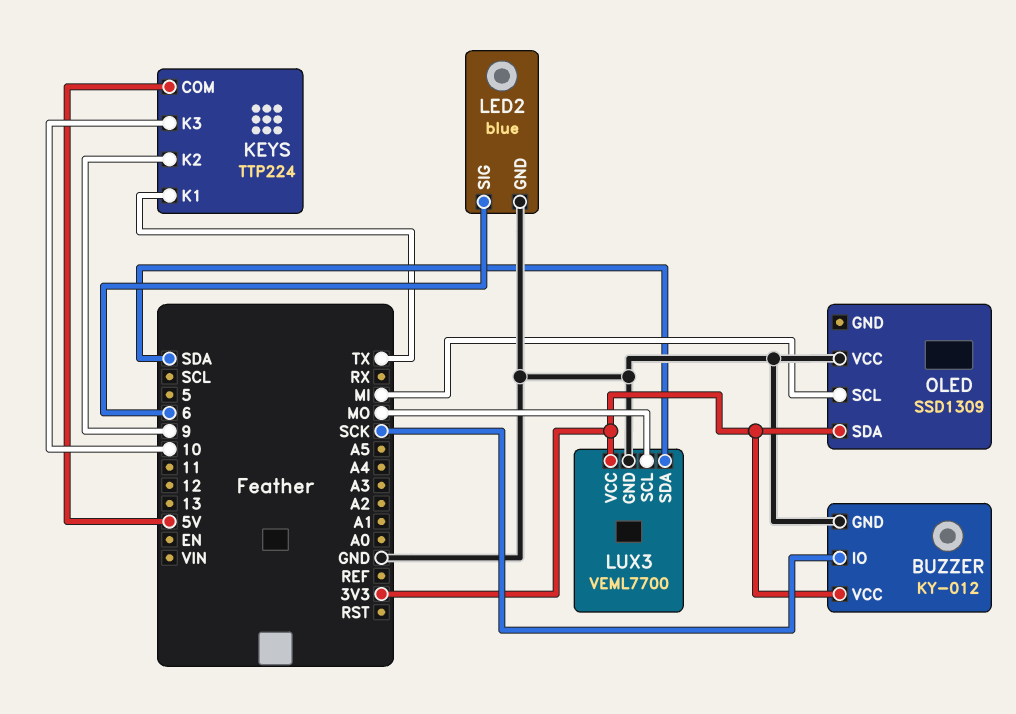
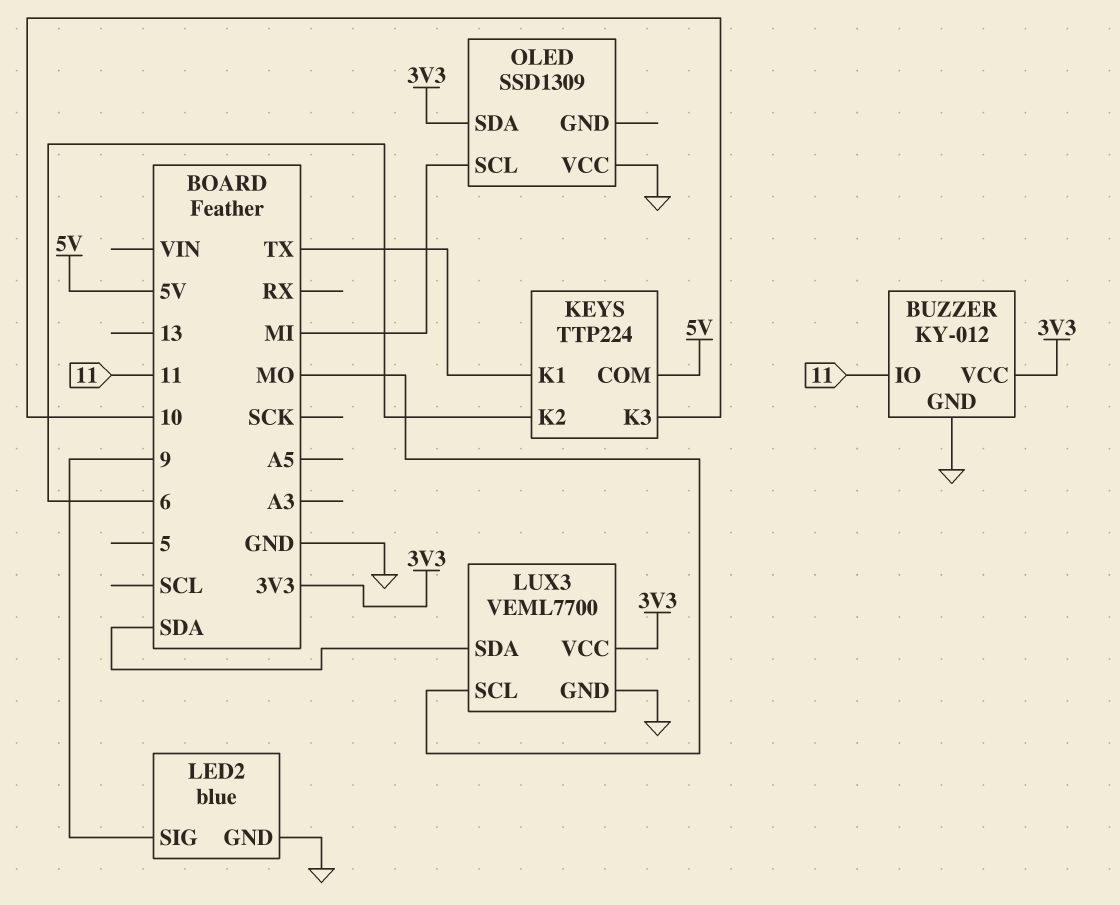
BUZZER pin IO: SCK -> 11
KEYS pin K2: 9 -> 6
LED2 pin SIG: 6 -> 9

